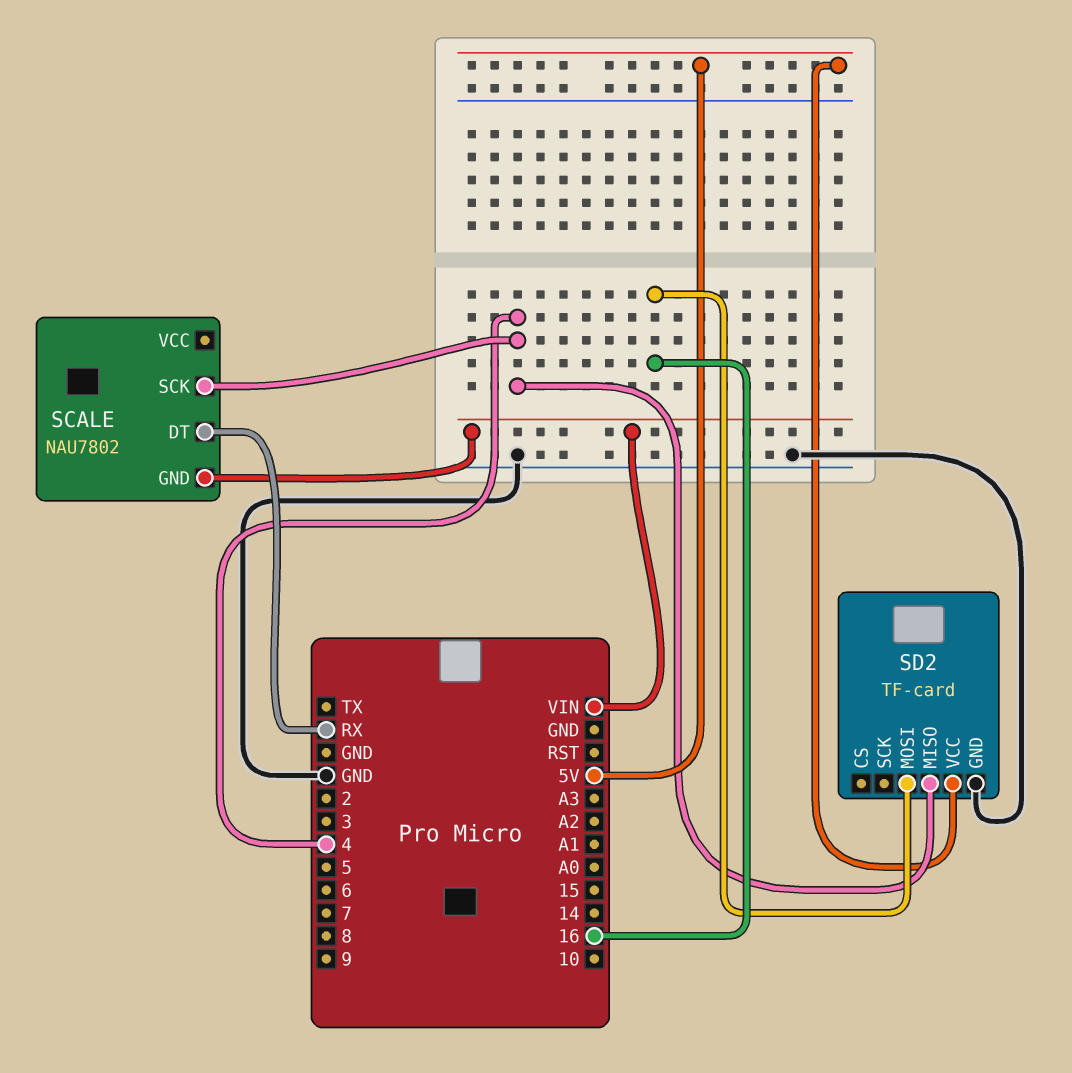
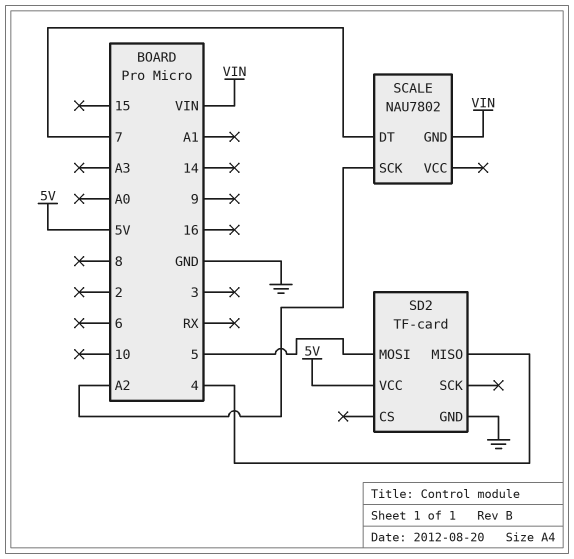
SCALE pin DT: RX -> 7
SCALE pin SCK: 4 -> A2
SD2 pin MOSI: 16 -> 5

